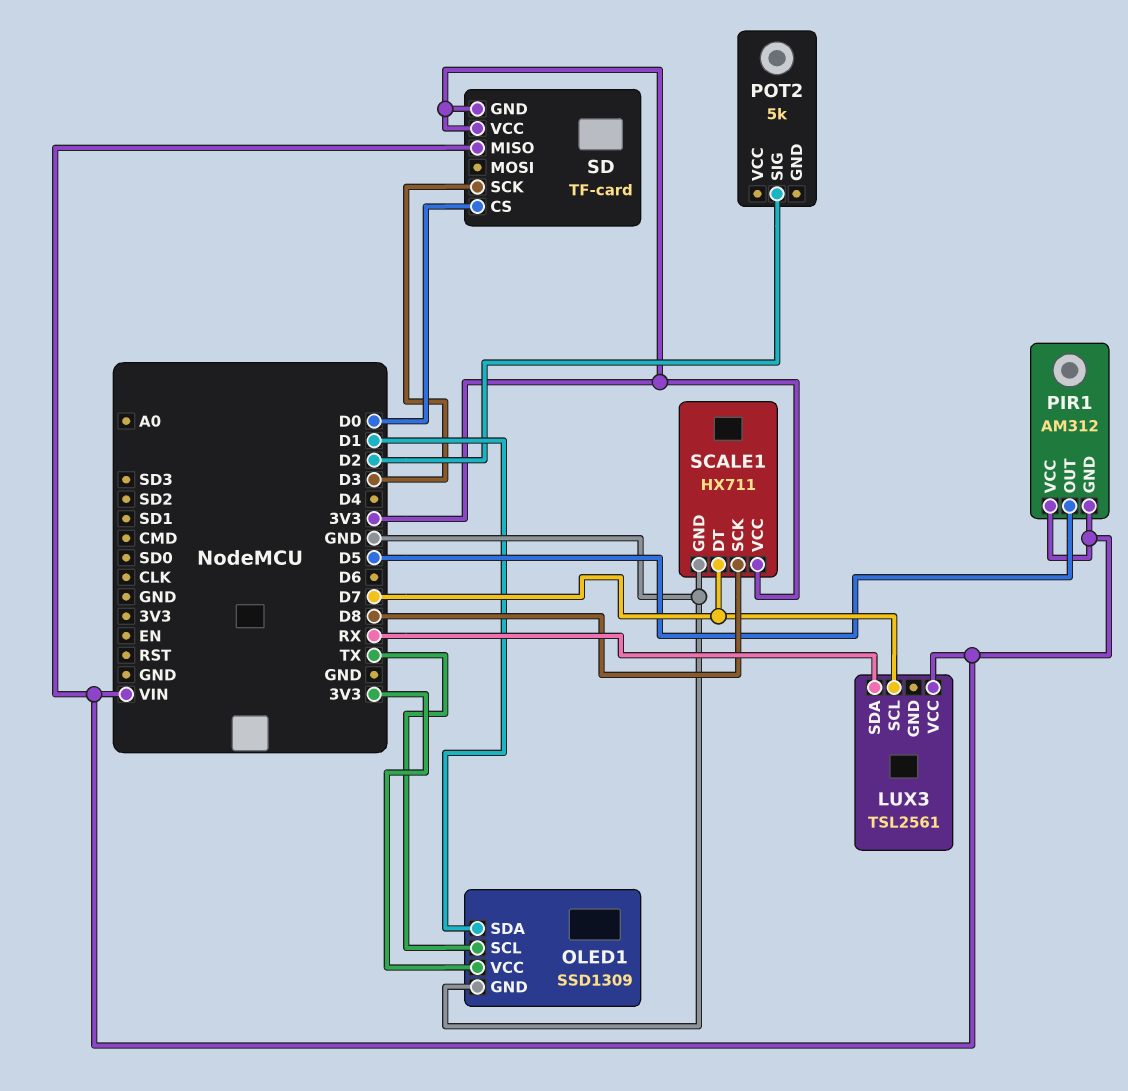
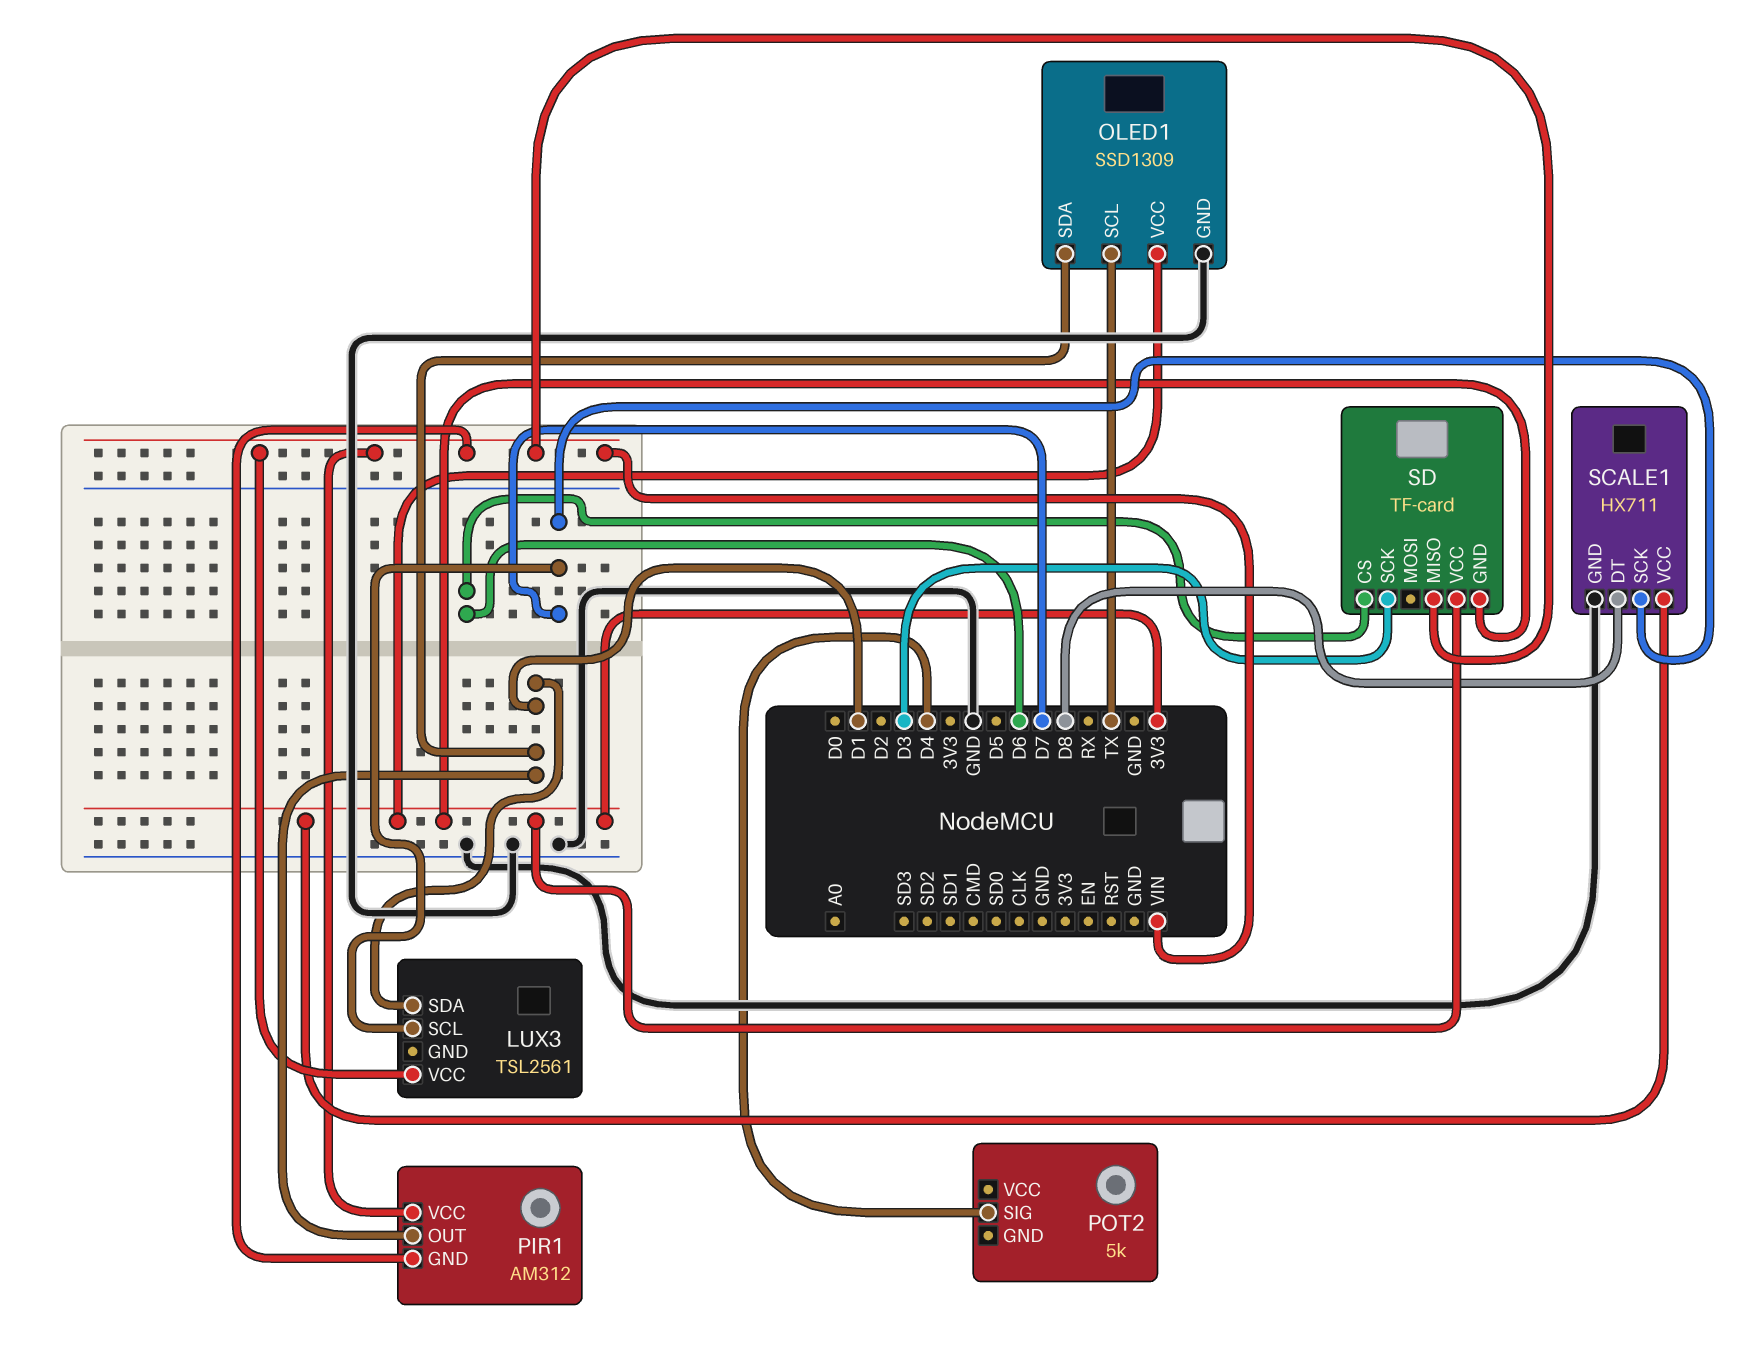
LUX3 pin SDA: RX -> D1
PIR1 pin OUT: D5 -> D1
POT2 pin SIG: D2 -> D4
SCALE1 pin DT: D7 -> D8
SCALE1 pin SCK: D8 -> D7
SD pin CS: D0 -> D6

